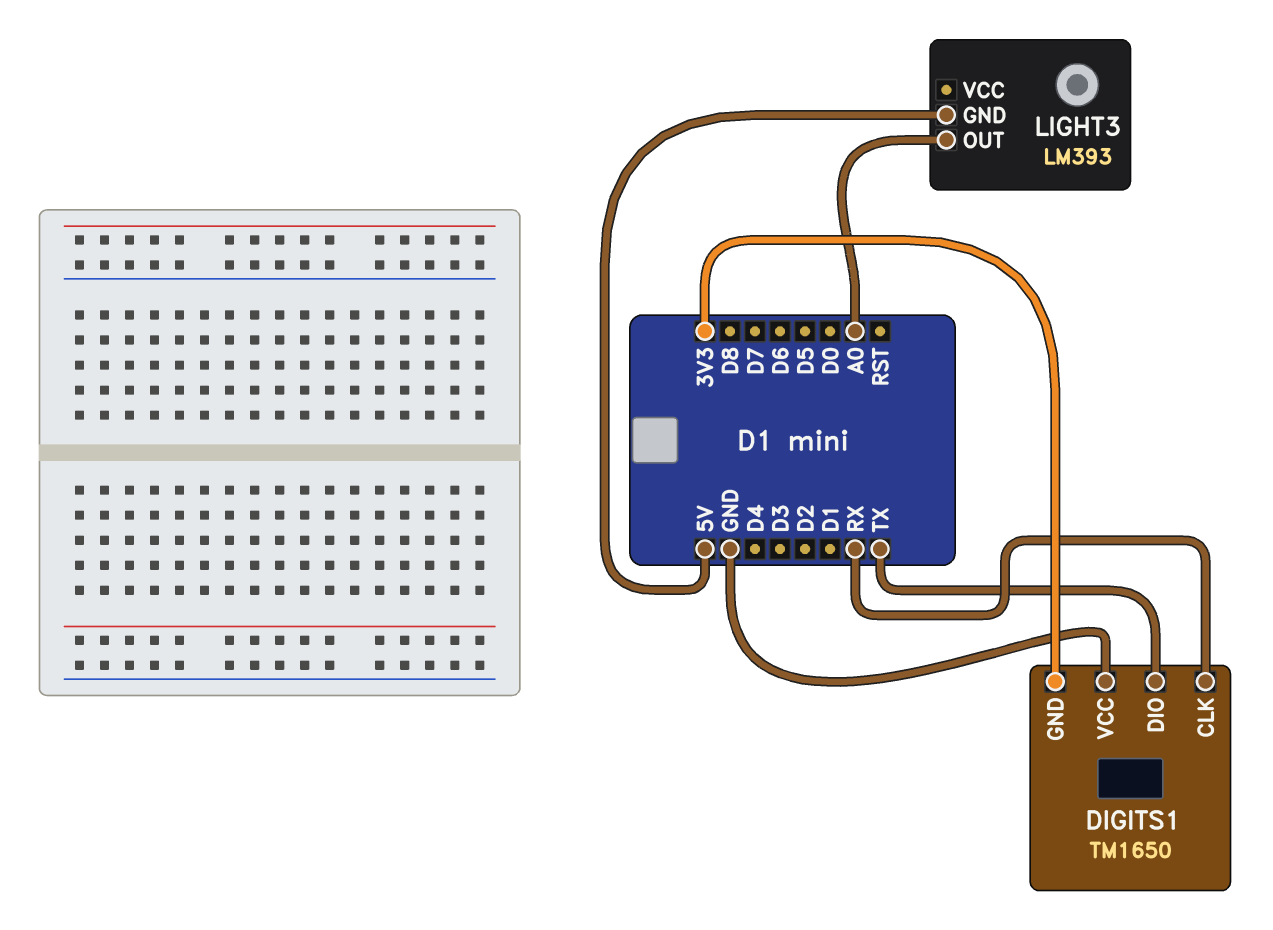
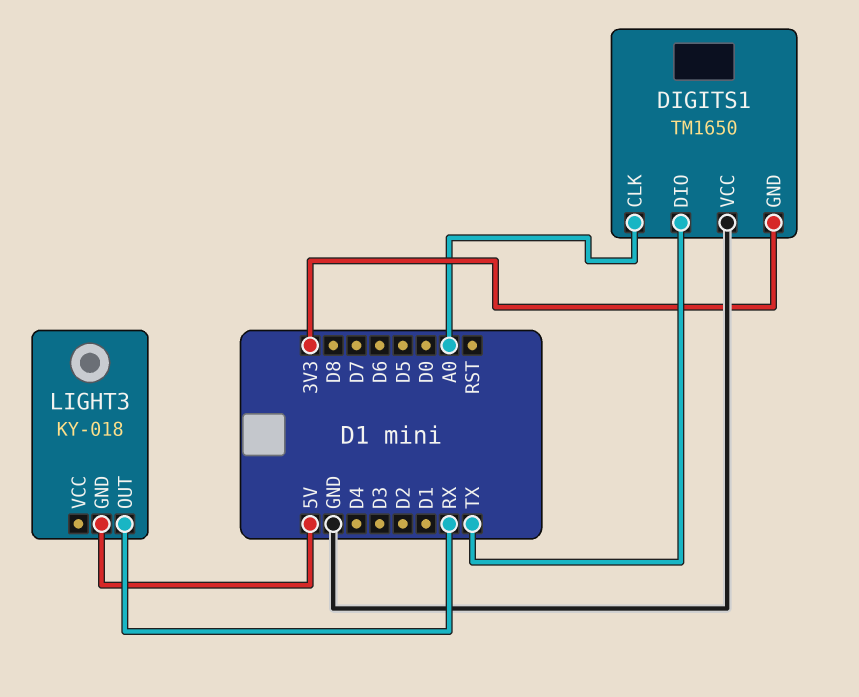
DIGITS1 pin CLK: RX -> A0
LIGHT3: LM393 -> KY-018
LIGHT3 pin OUT: A0 -> RX

